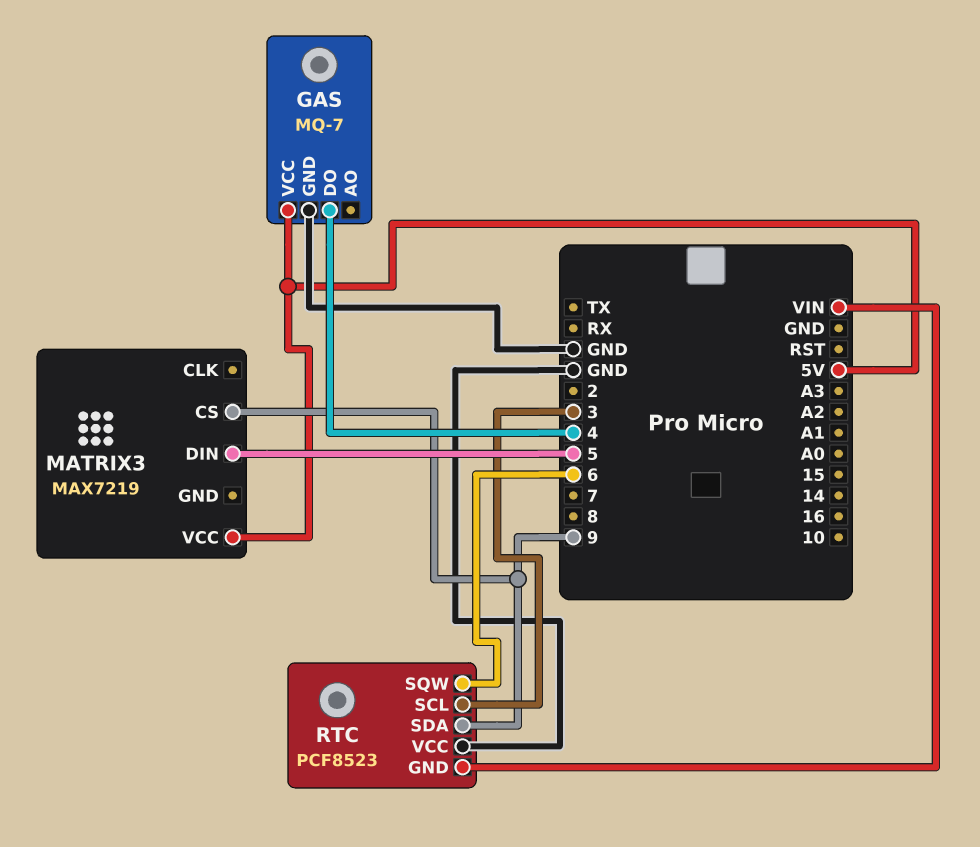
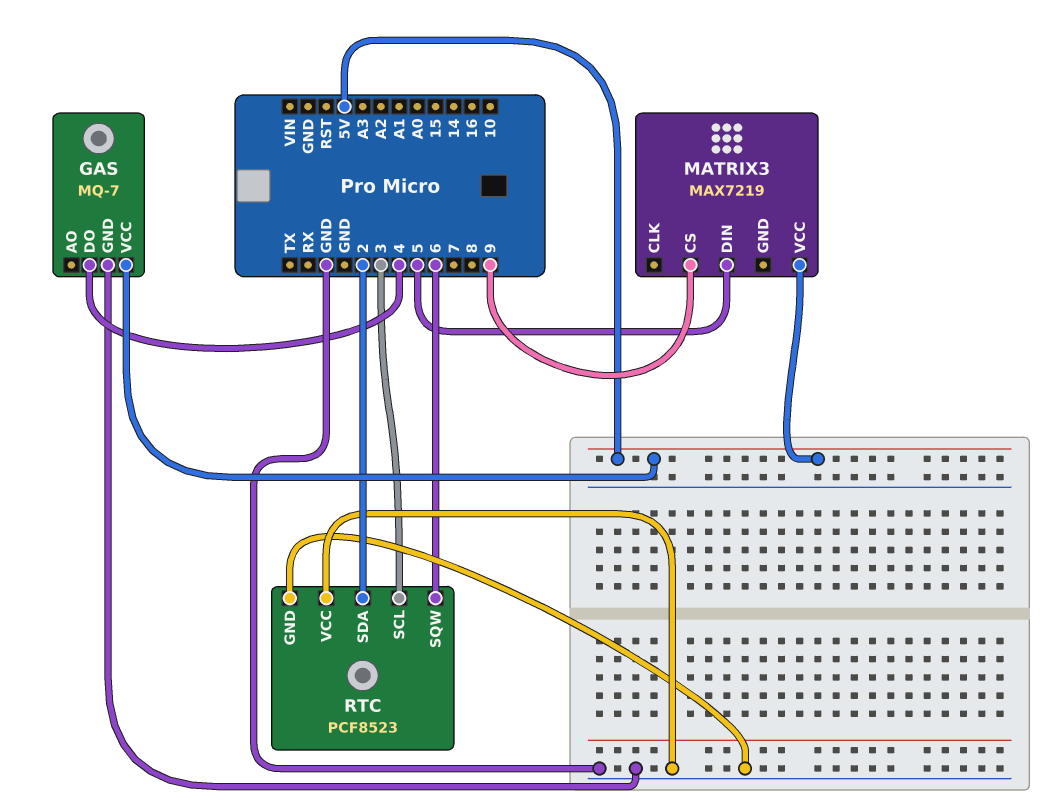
RTC pin GND: VIN -> GND
RTC pin SDA: 9 -> 2

